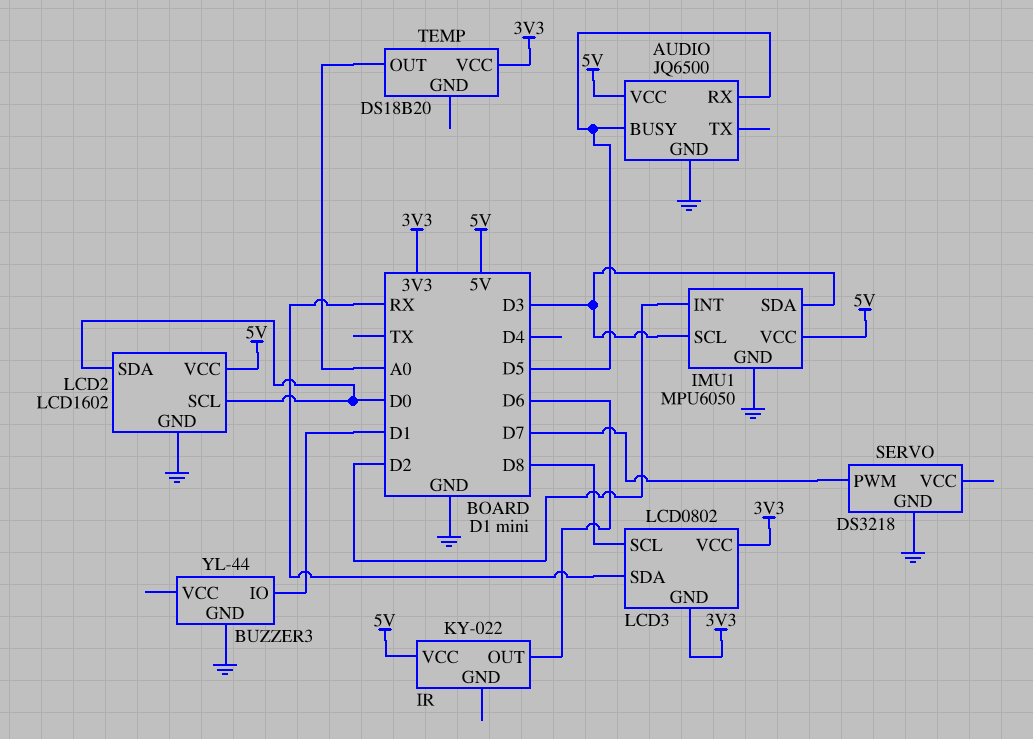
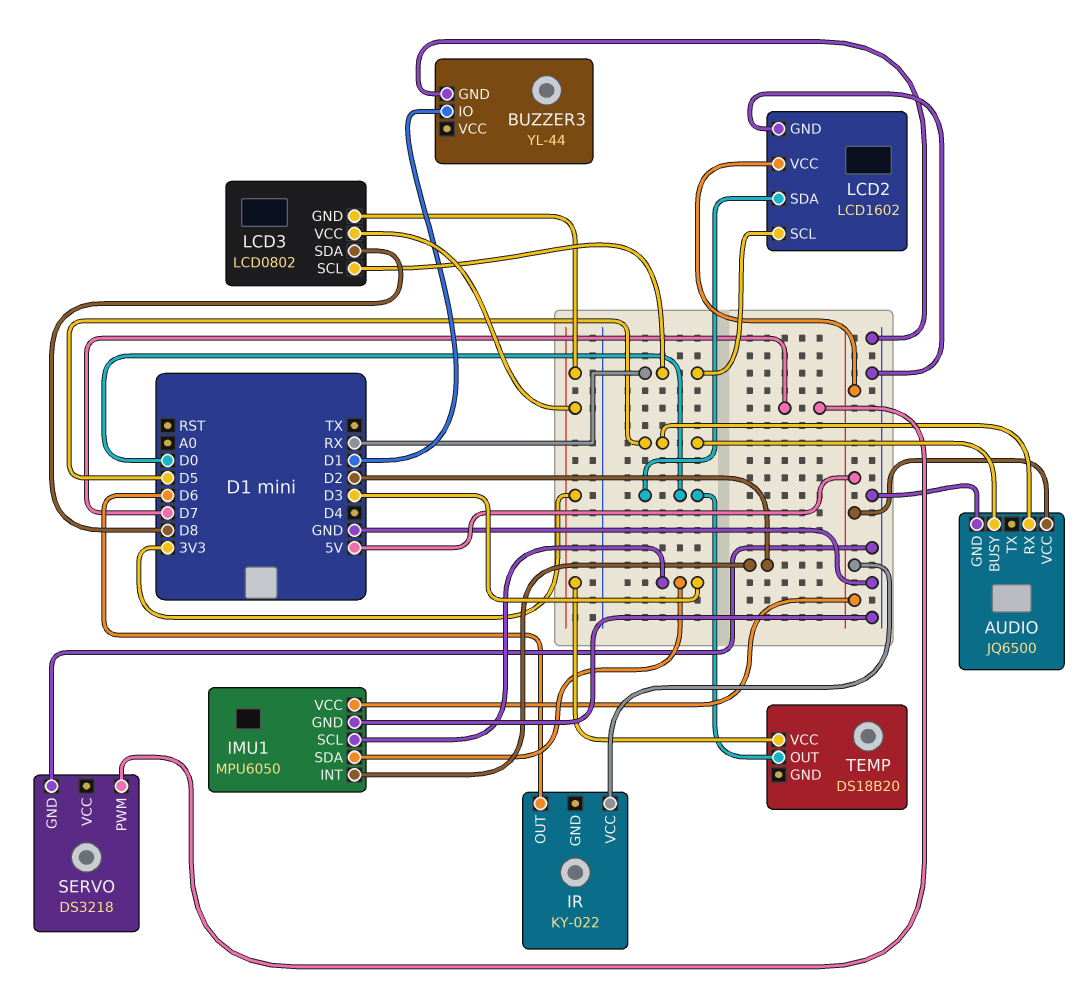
LCD2 pin SCL: D0 -> RX
LCD3 pin SCL: D8 -> RX
LCD3 pin SDA: RX -> D8
TEMP pin OUT: A0 -> D0

